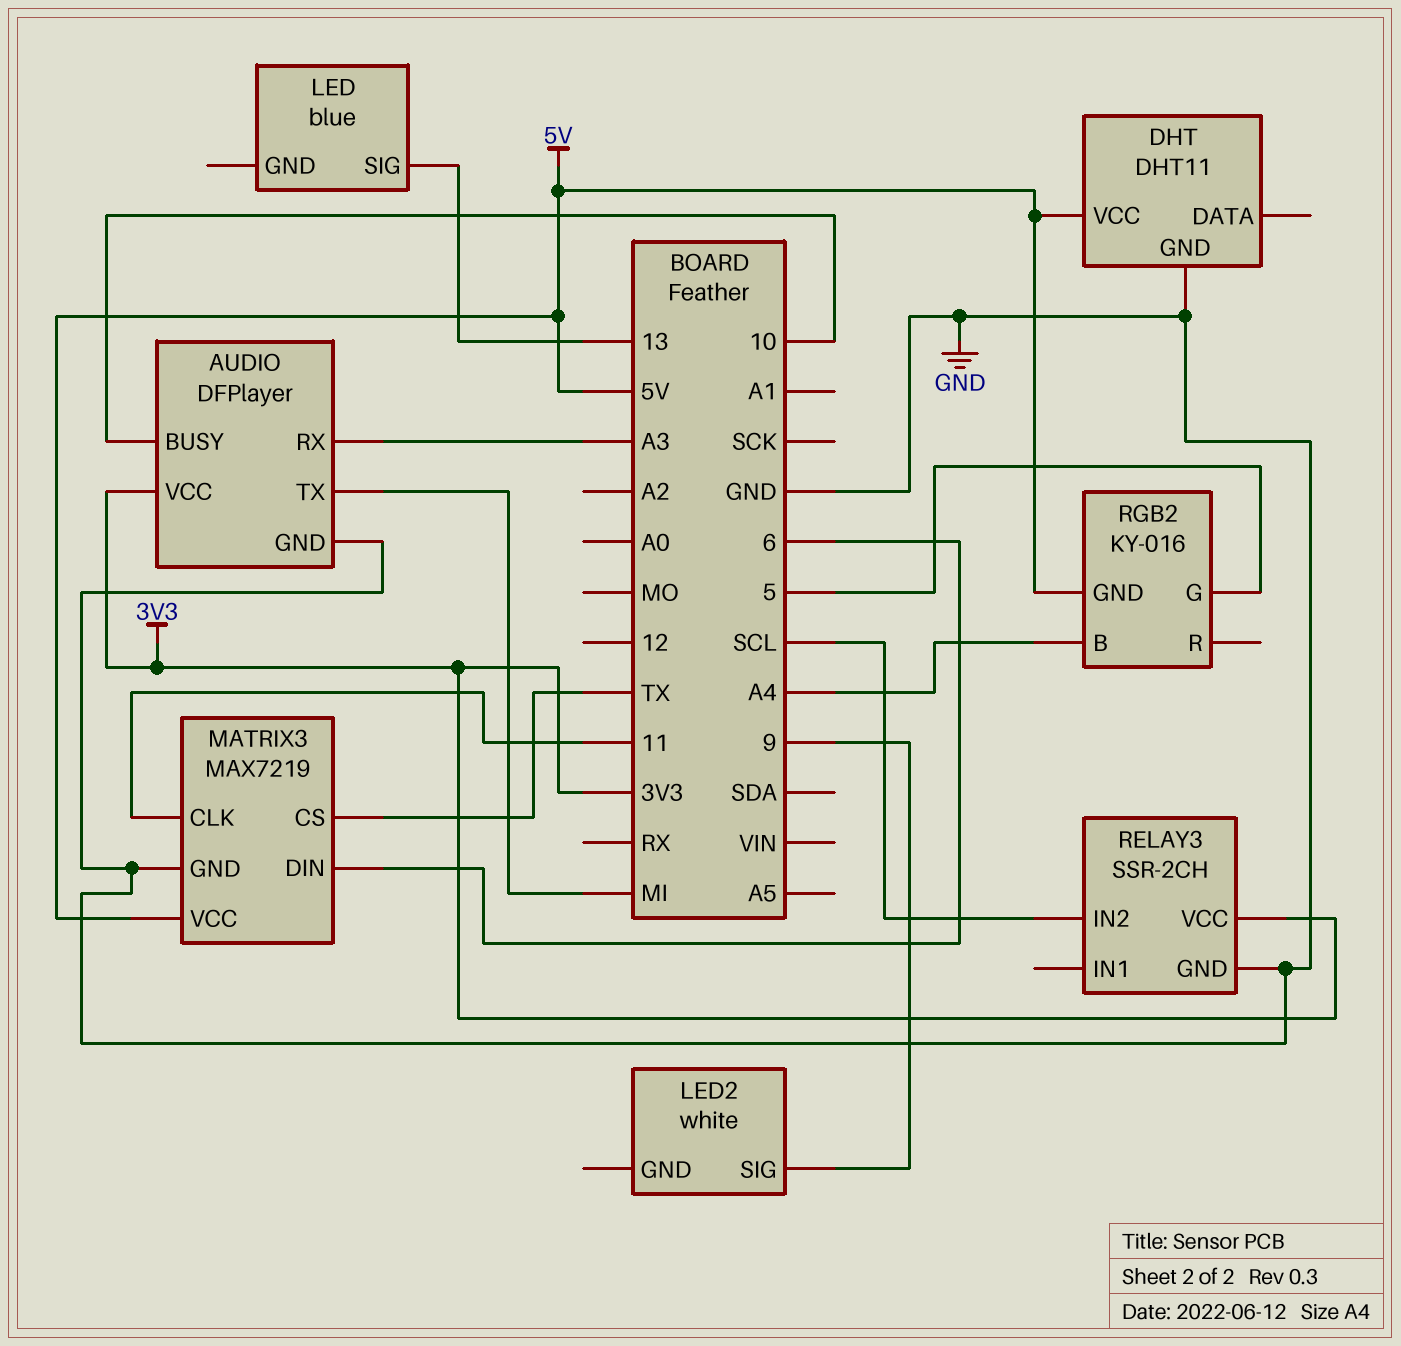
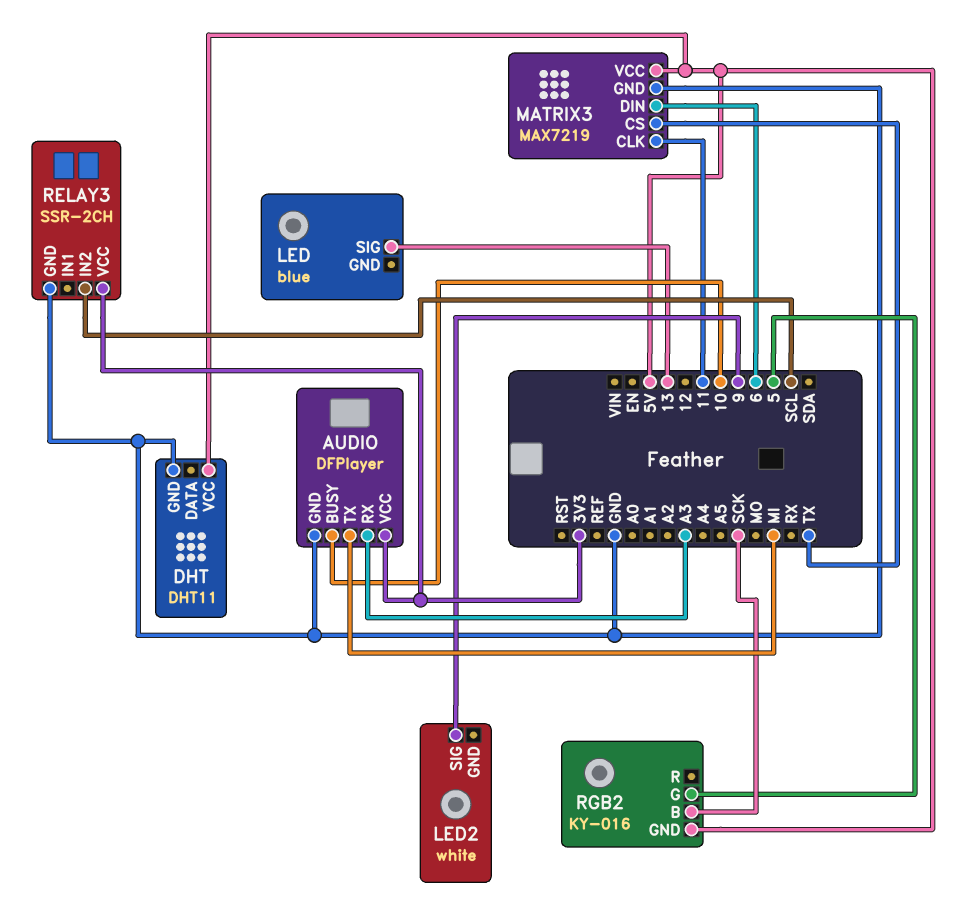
RGB2 pin B: A4 -> SCK

